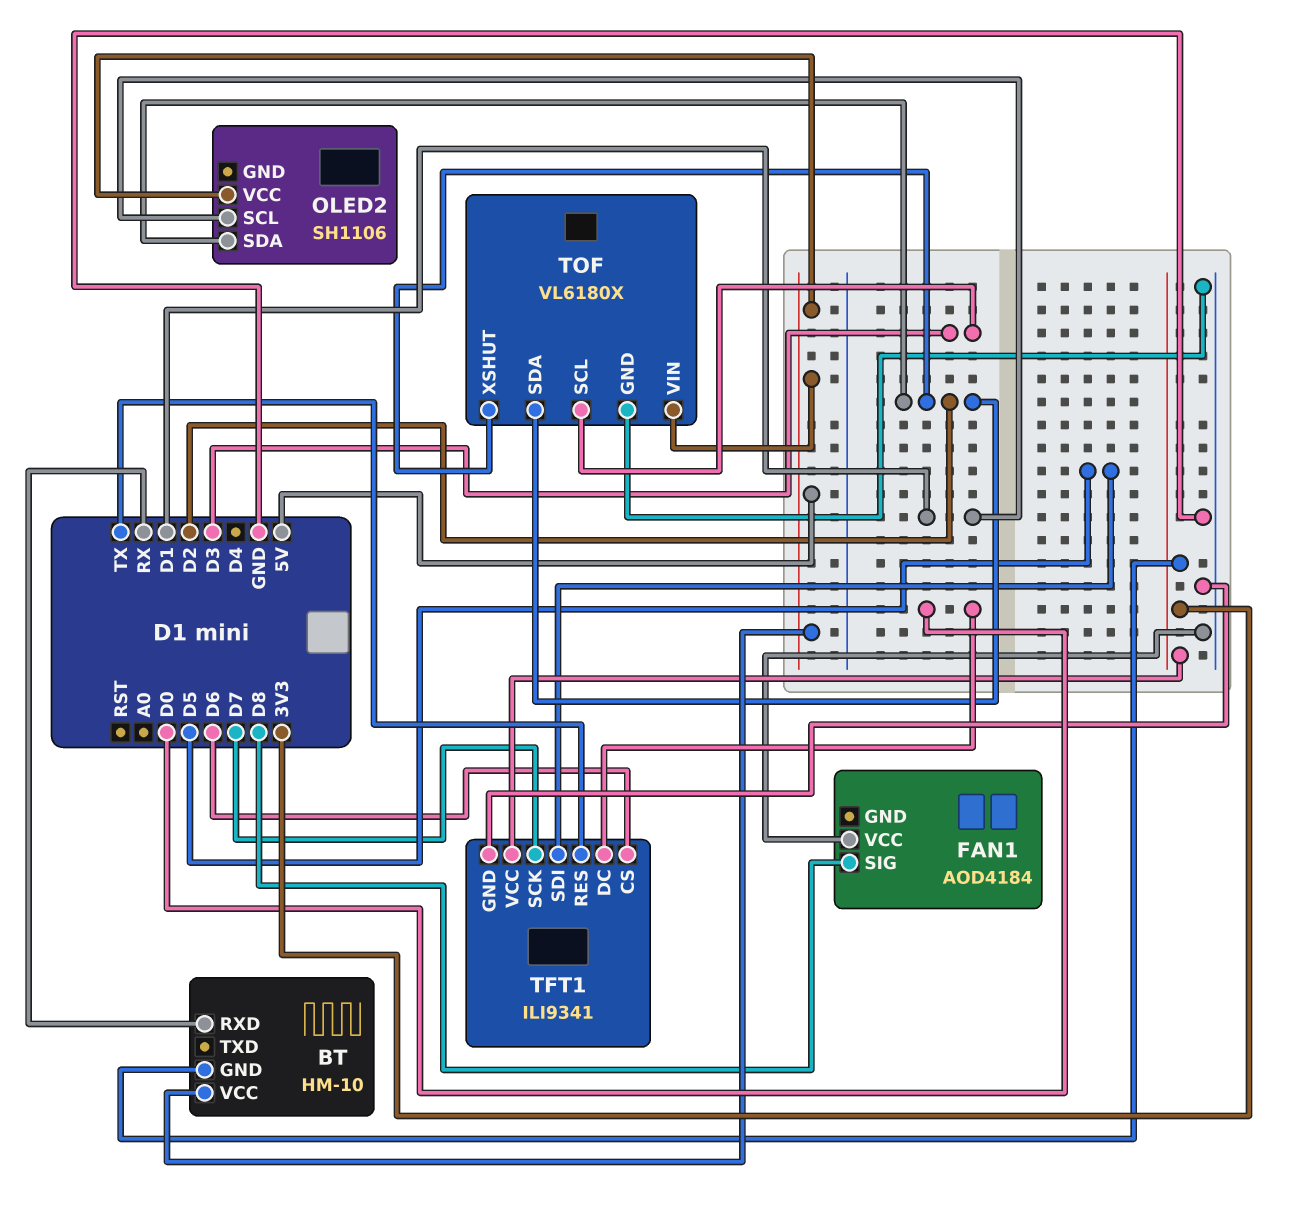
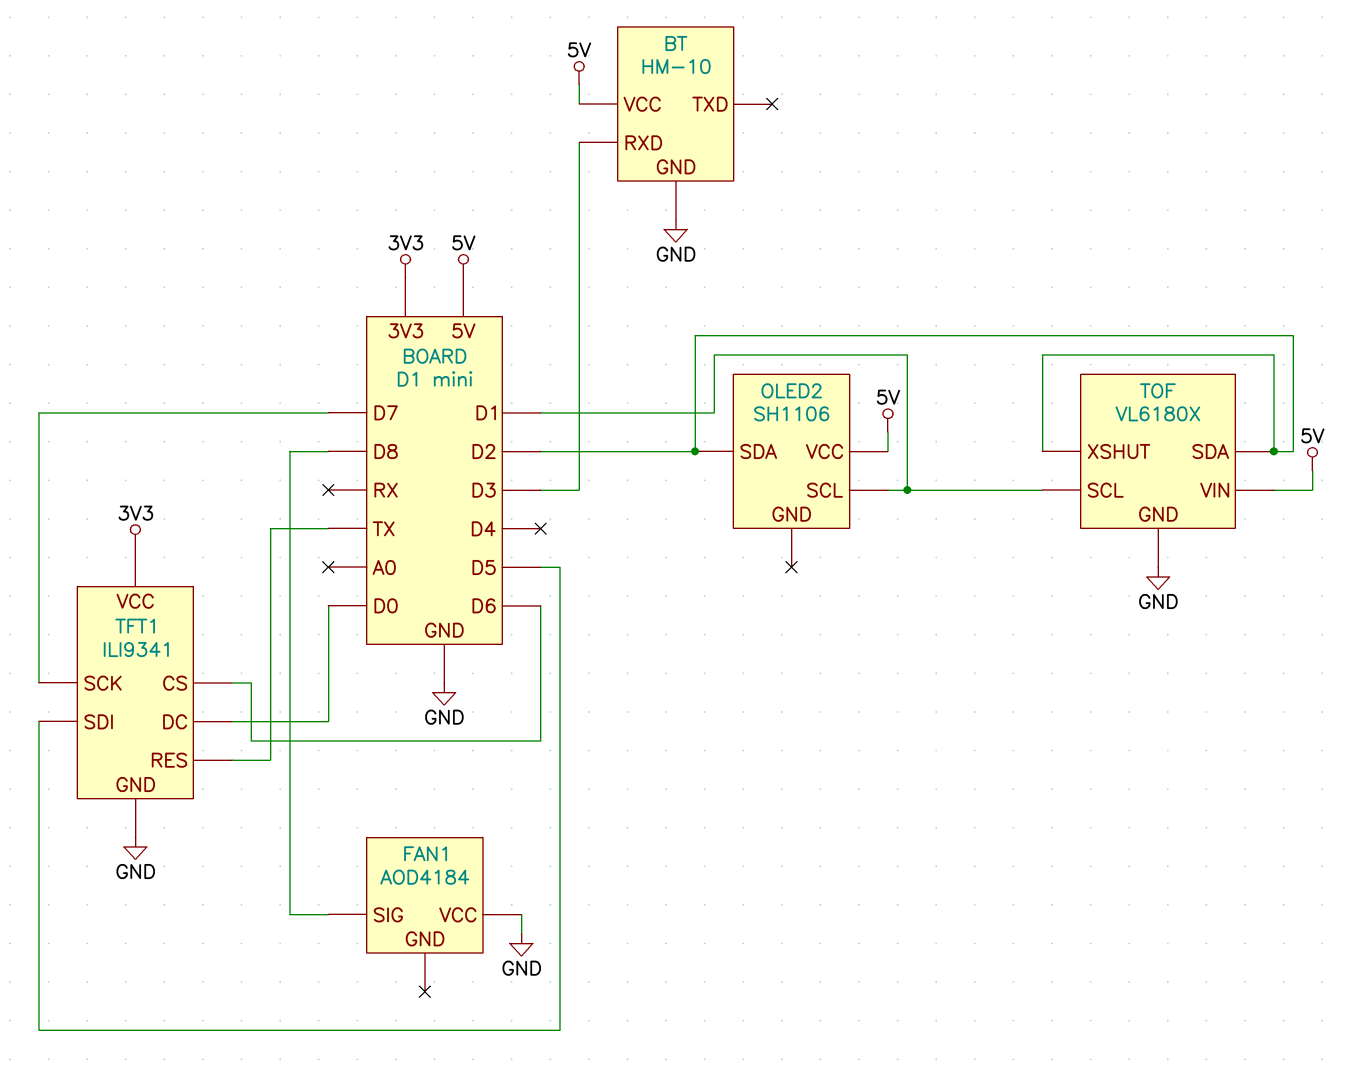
BT pin GND: 3V3 -> GND
BT pin RXD: RX -> D3
TOF pin SCL: D3 -> D1

